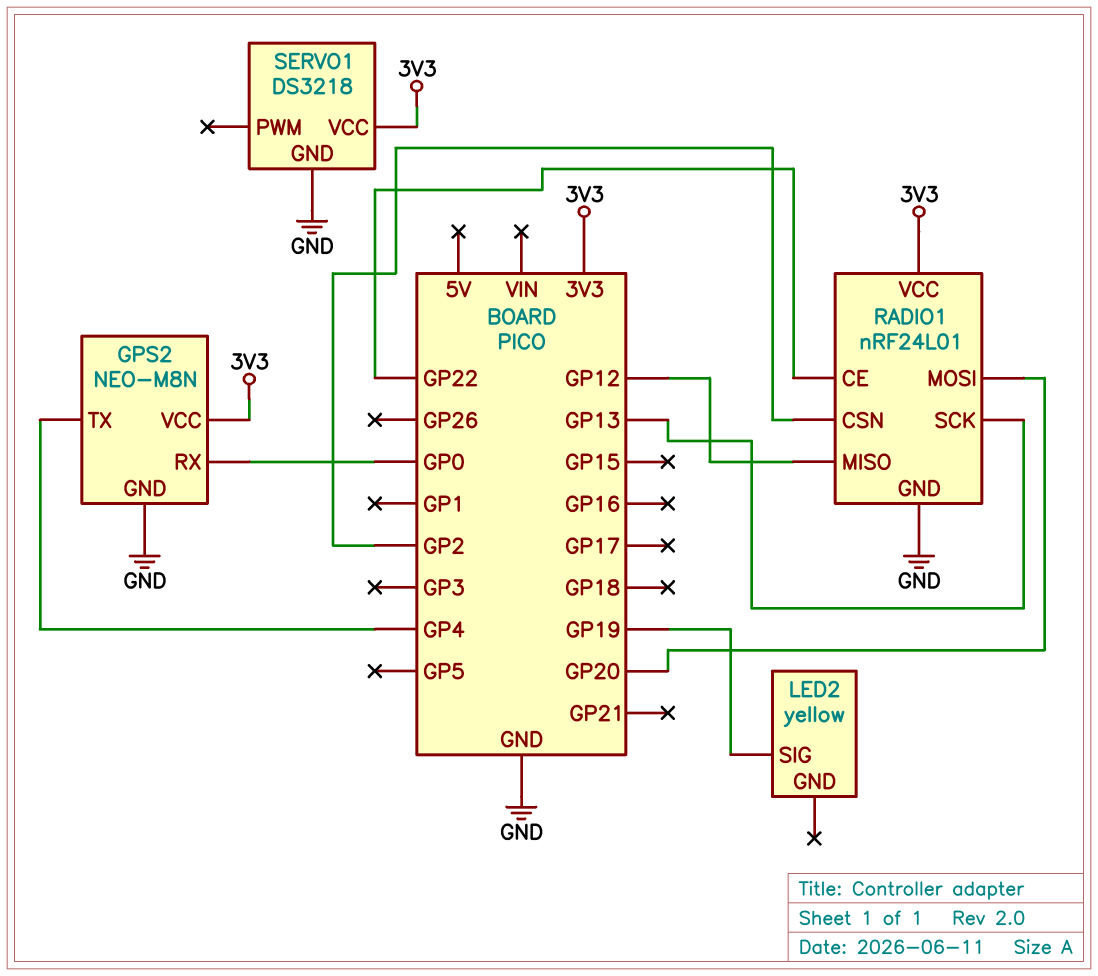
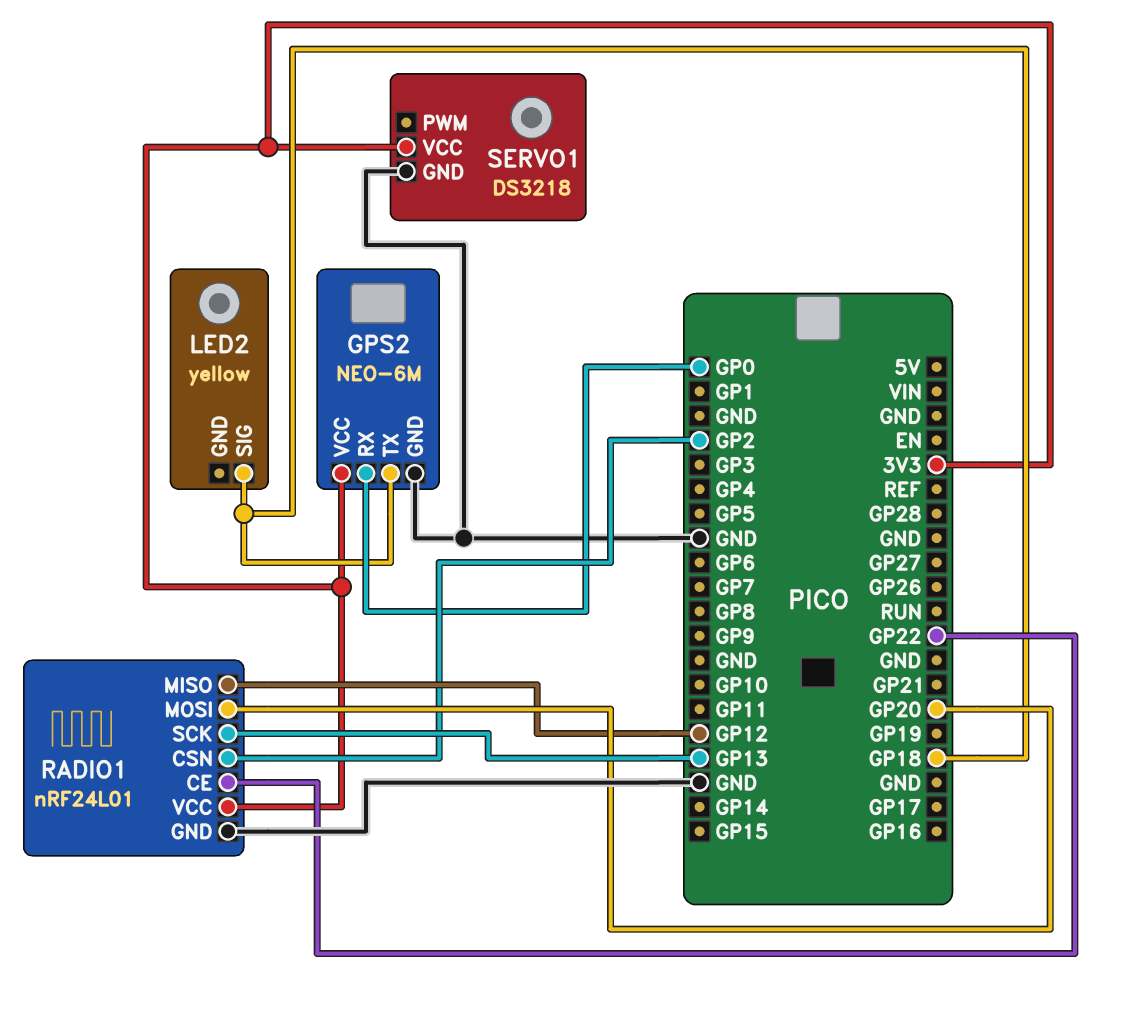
GPS2: NEO-M8N -> NEO-6M
GPS2 pin TX: GP4 -> GP18
LED2 pin SIG: GP19 -> GP18

